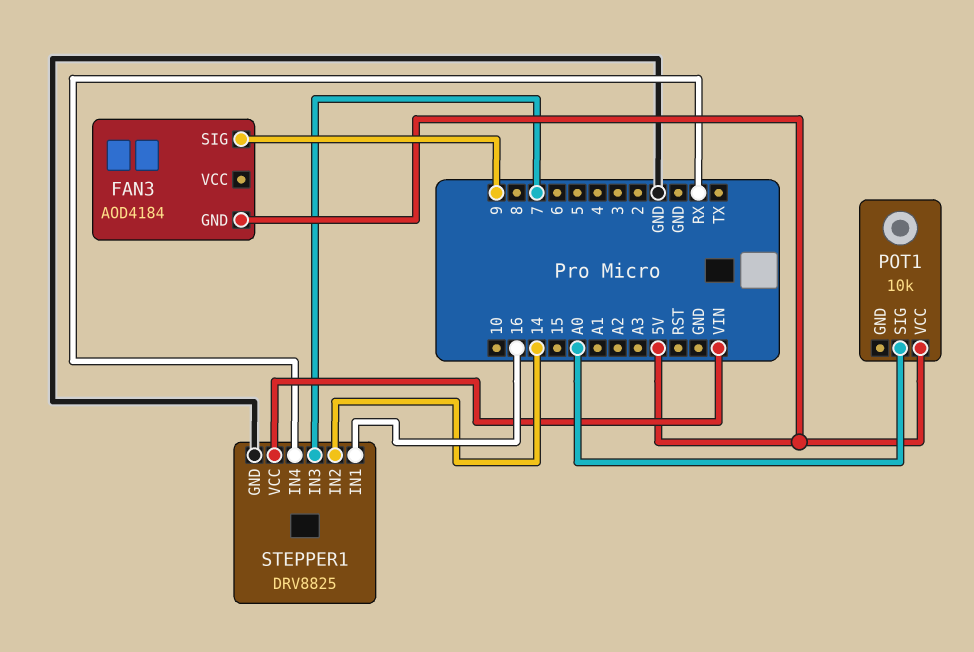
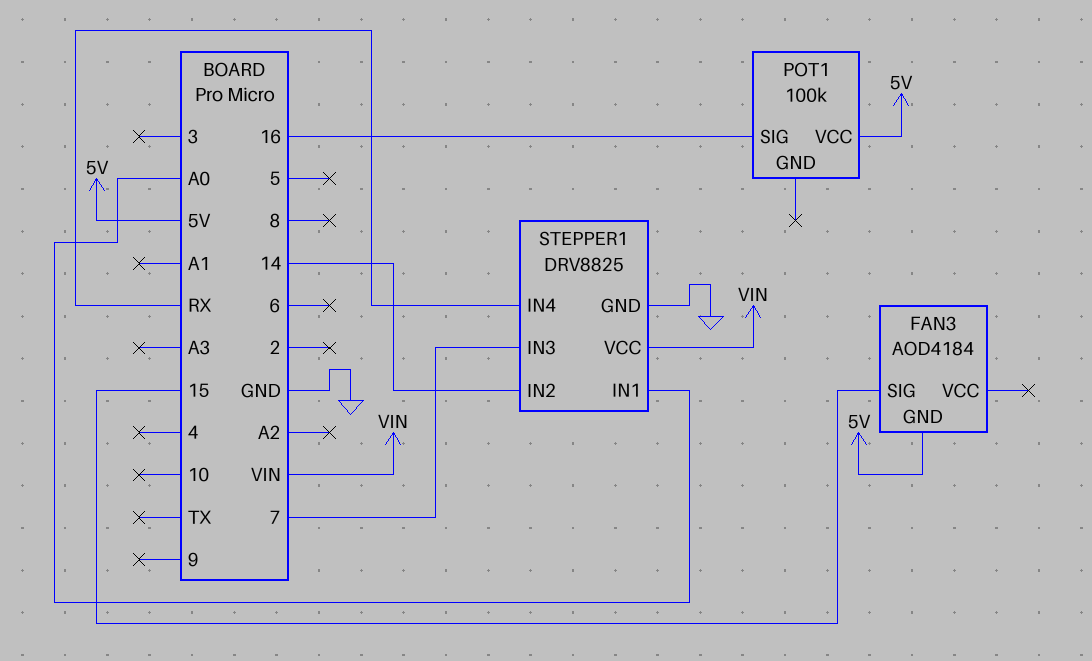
FAN3 pin SIG: 9 -> 15
POT1: 10k -> 100k
POT1 pin SIG: A0 -> 16
STEPPER1 pin IN1: 16 -> A0

